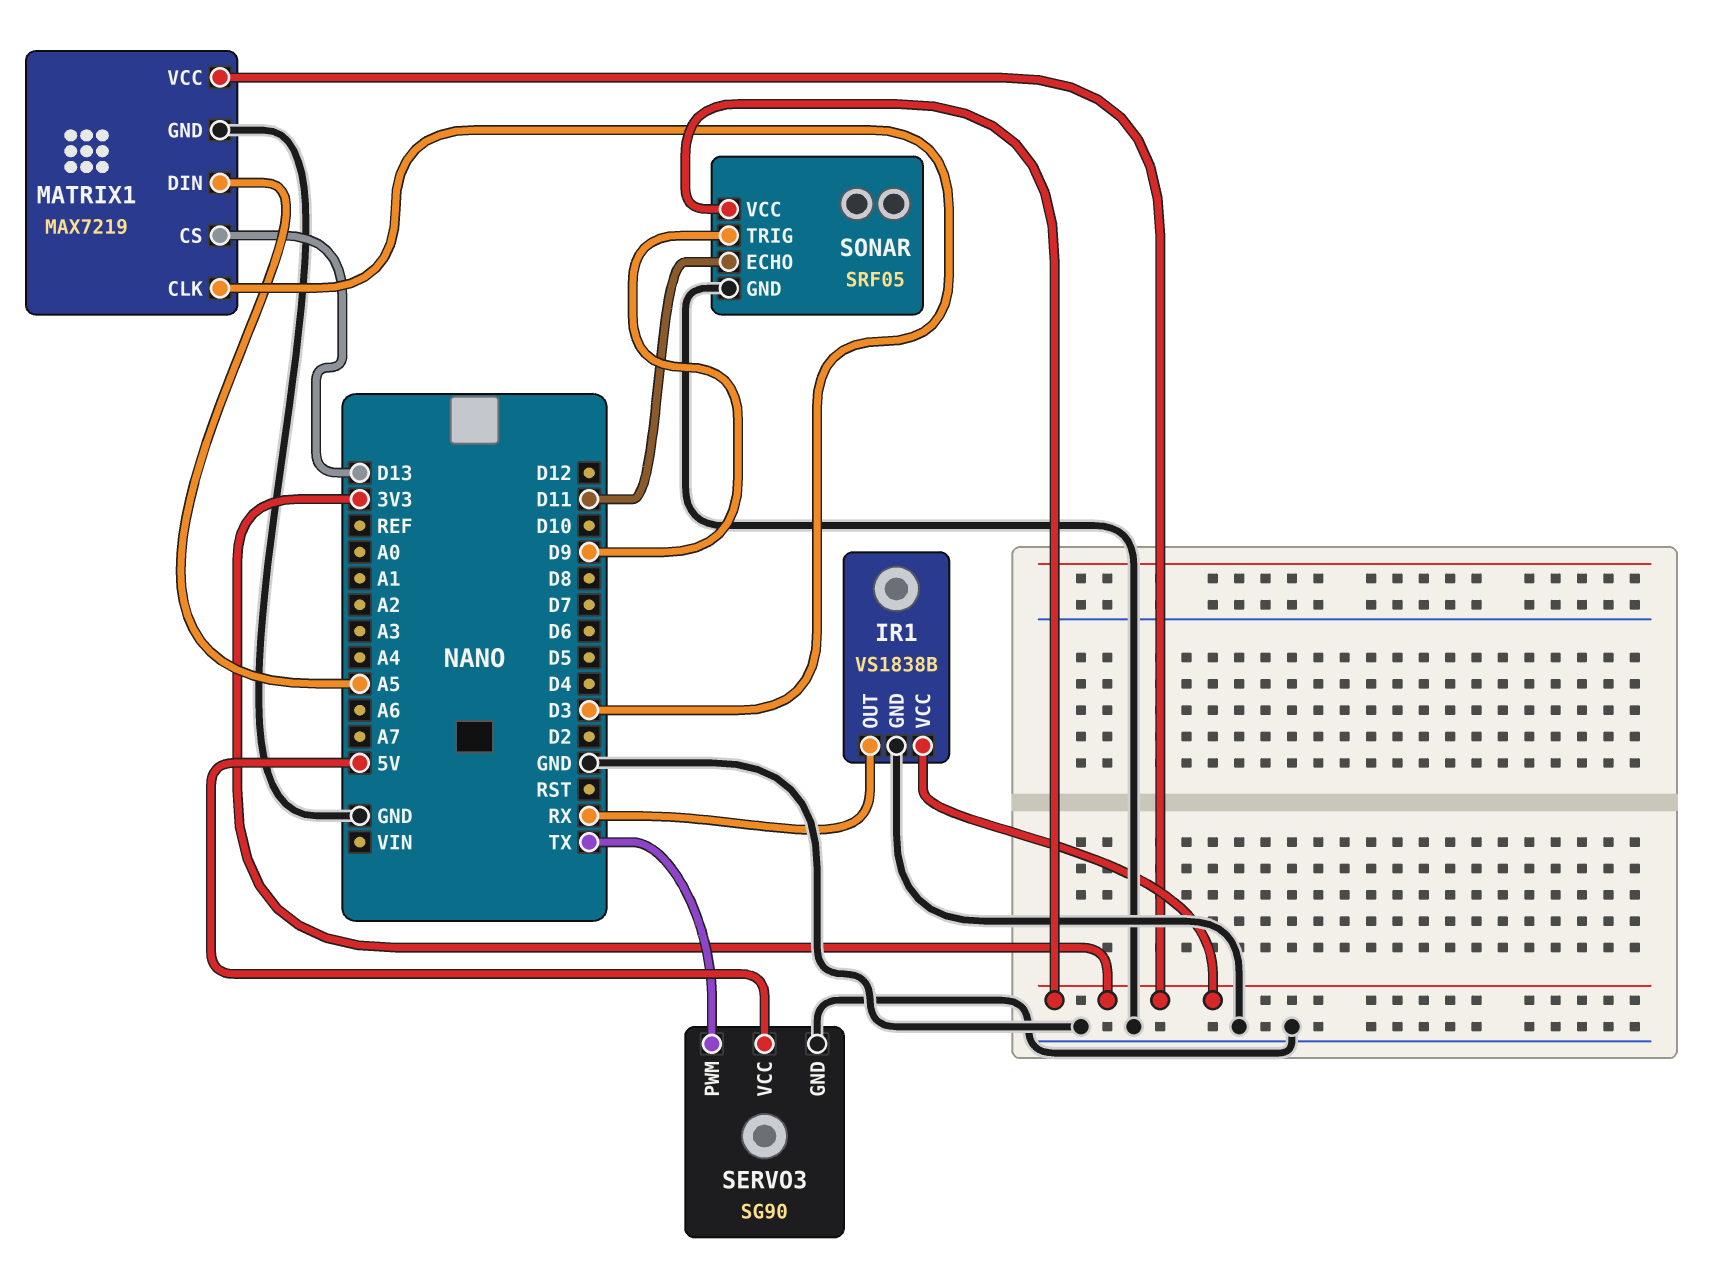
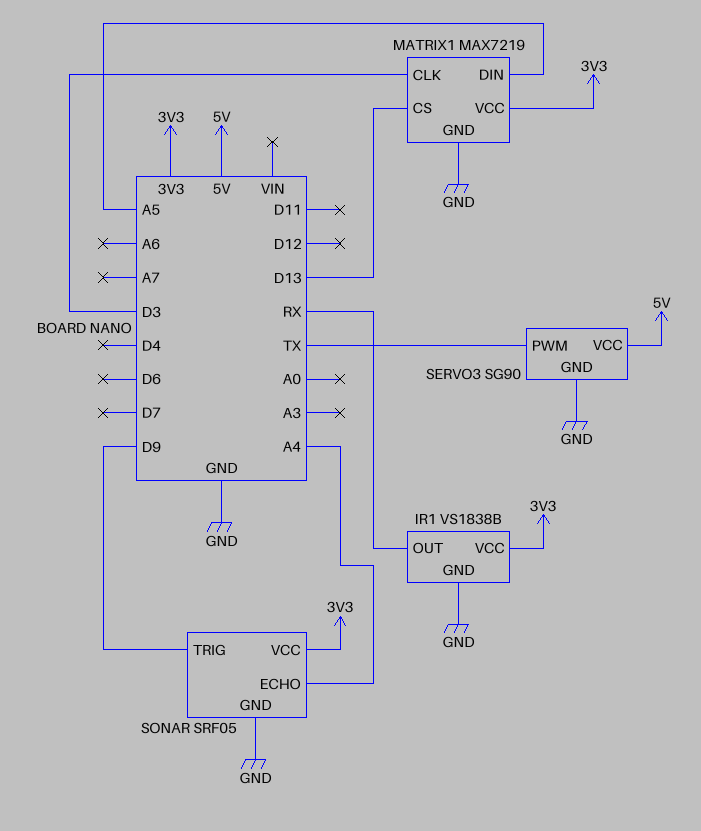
SONAR pin ECHO: D11 -> A4

